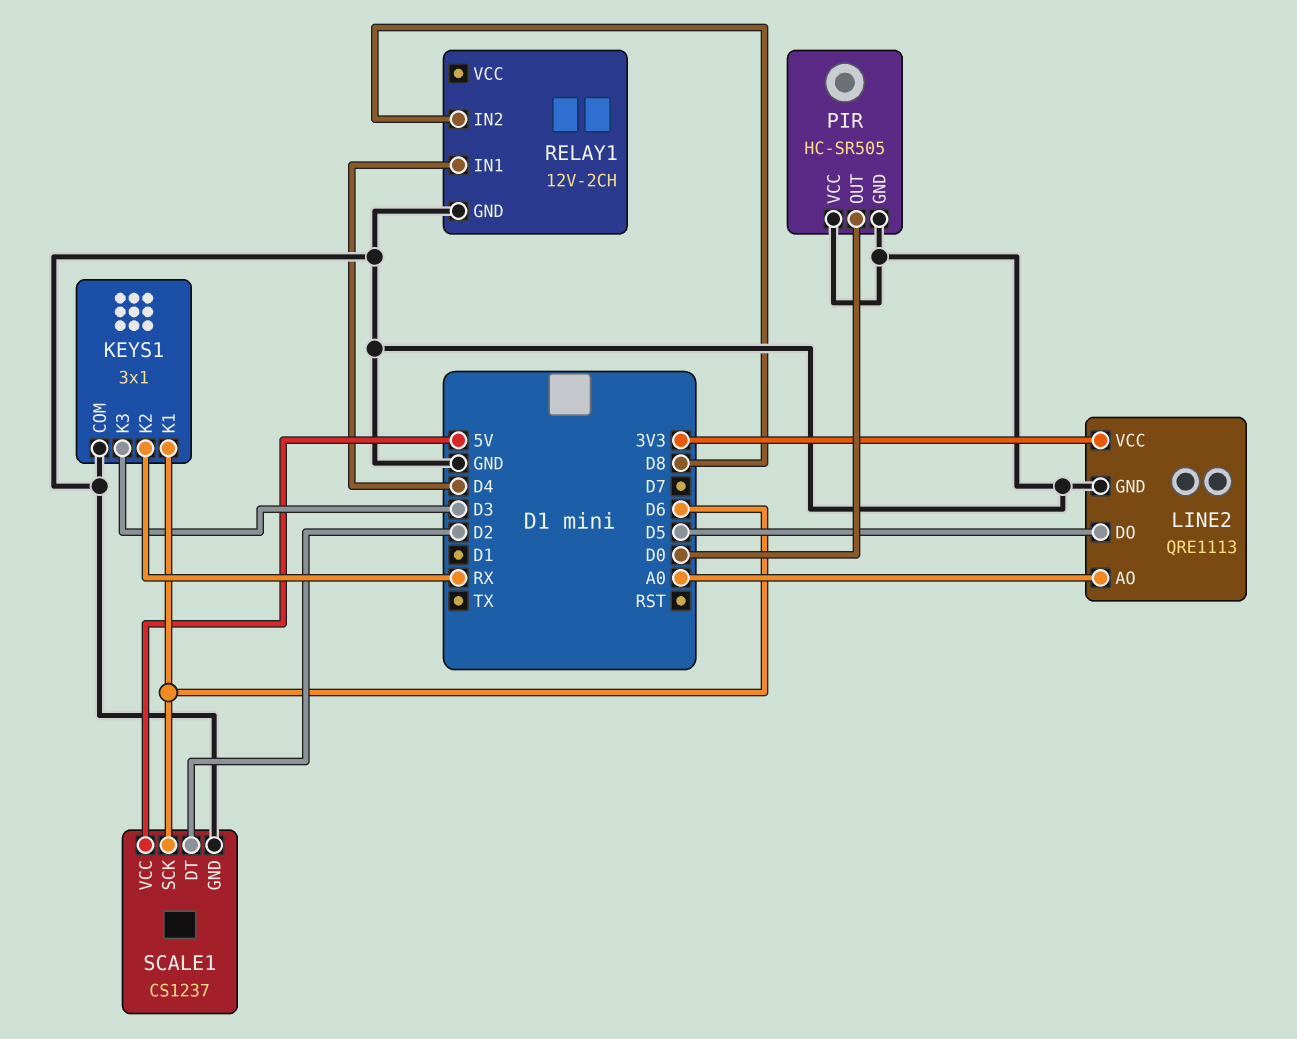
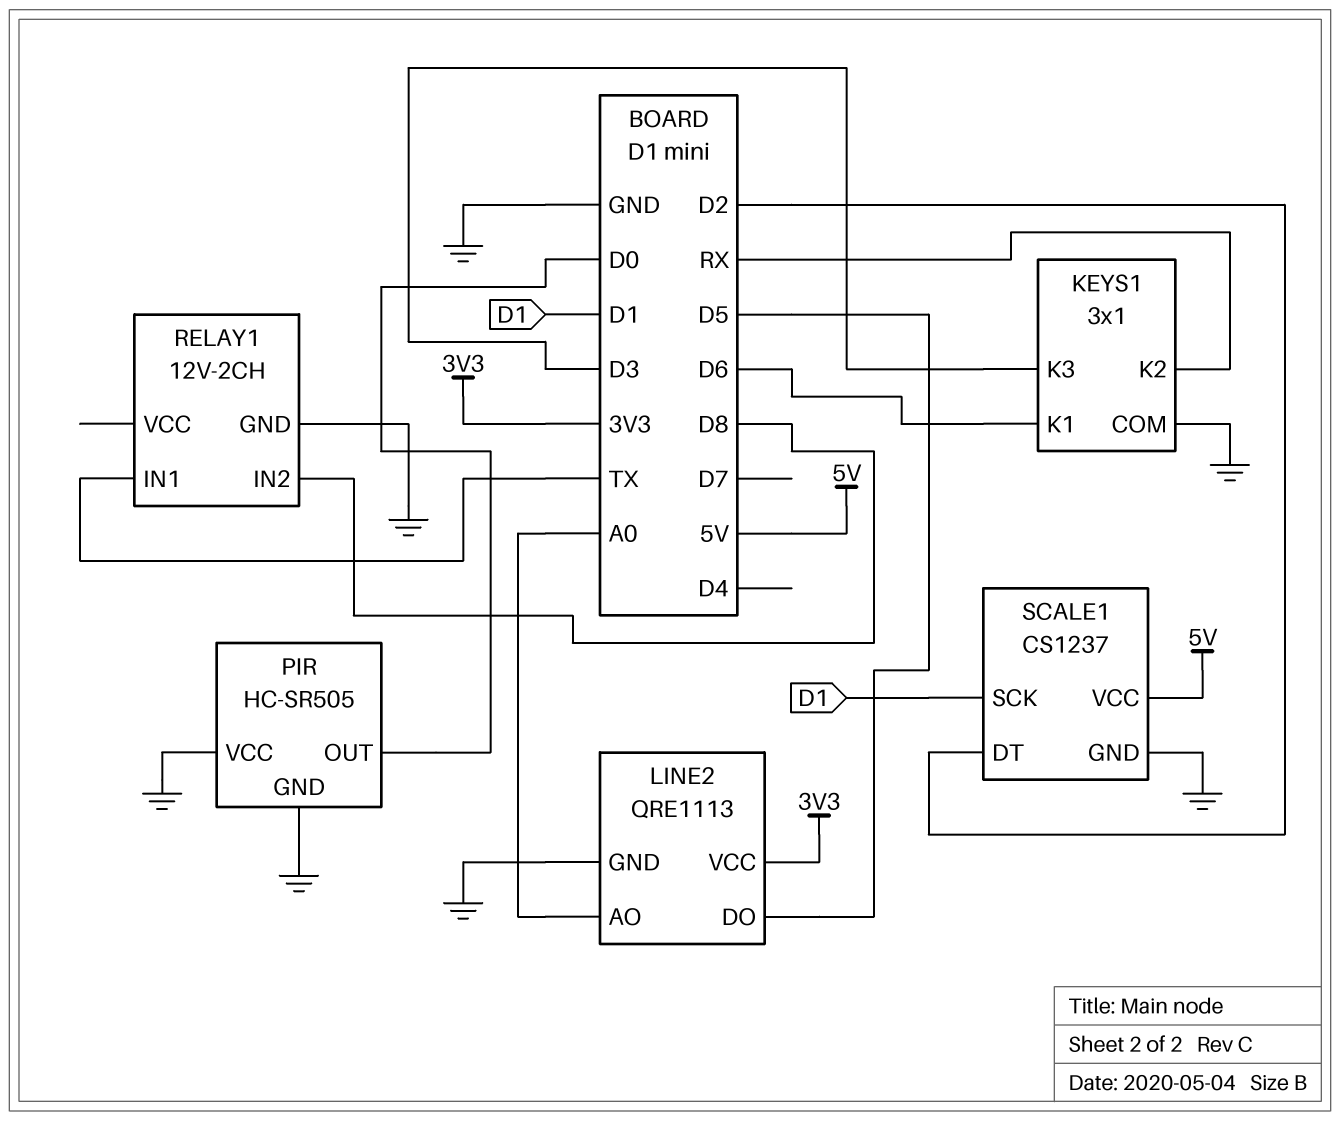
RELAY1 pin IN1: D4 -> TX
SCALE1 pin SCK: D6 -> D1

